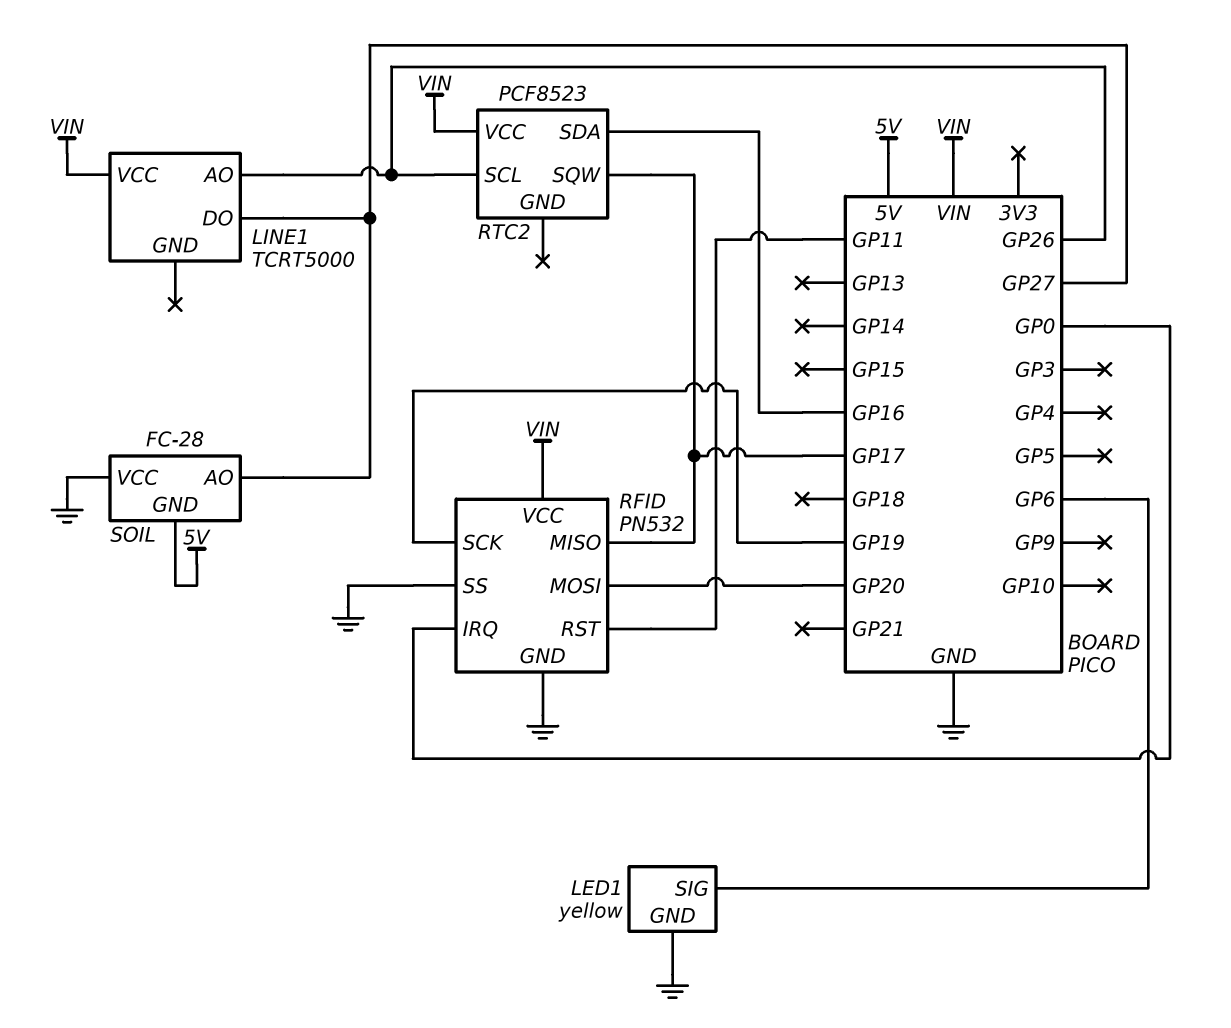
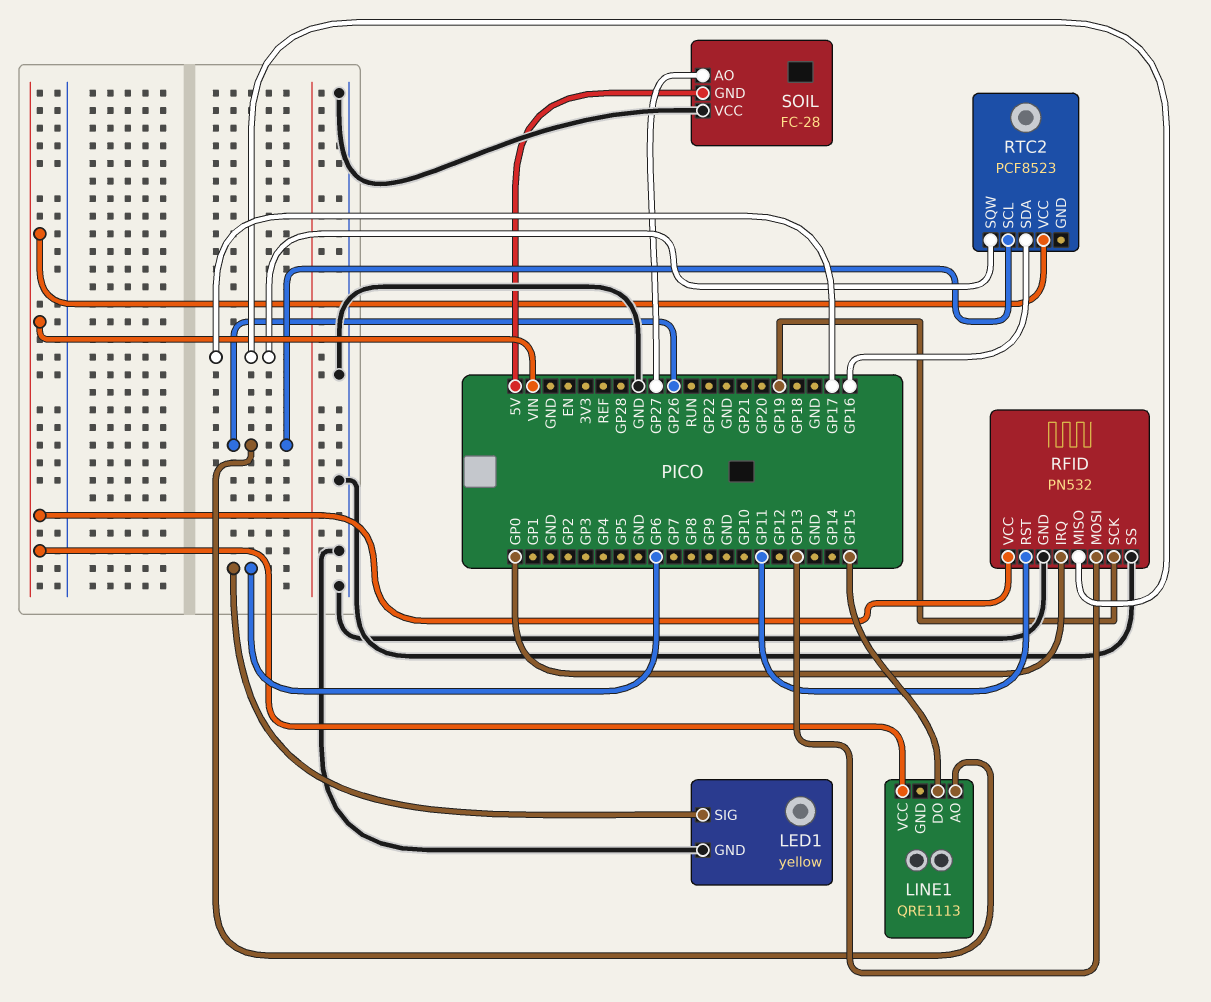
LINE1: TCRT5000 -> QRE1113
LINE1 pin DO: GP27 -> GP15
RFID pin MOSI: GP20 -> GP13

